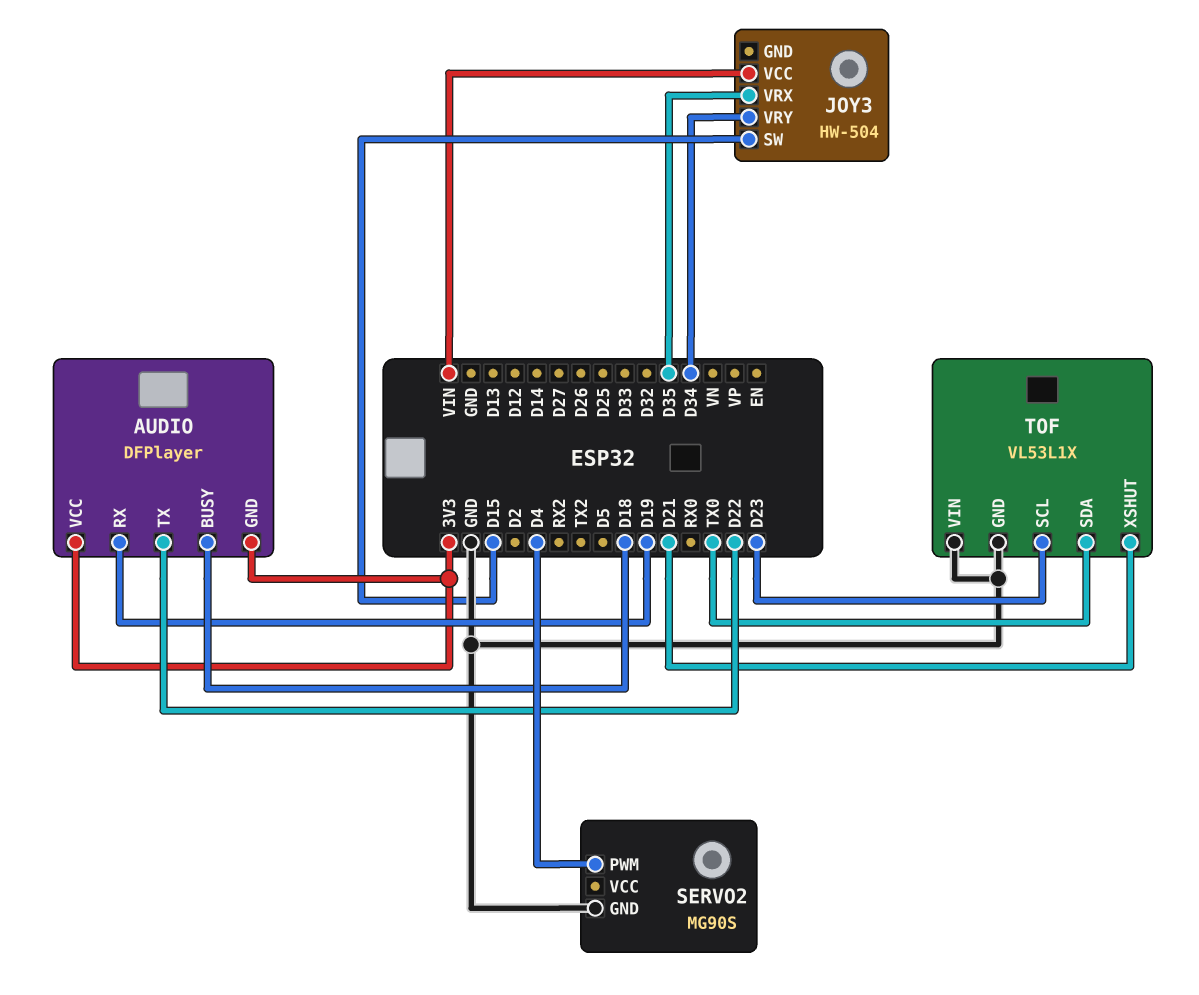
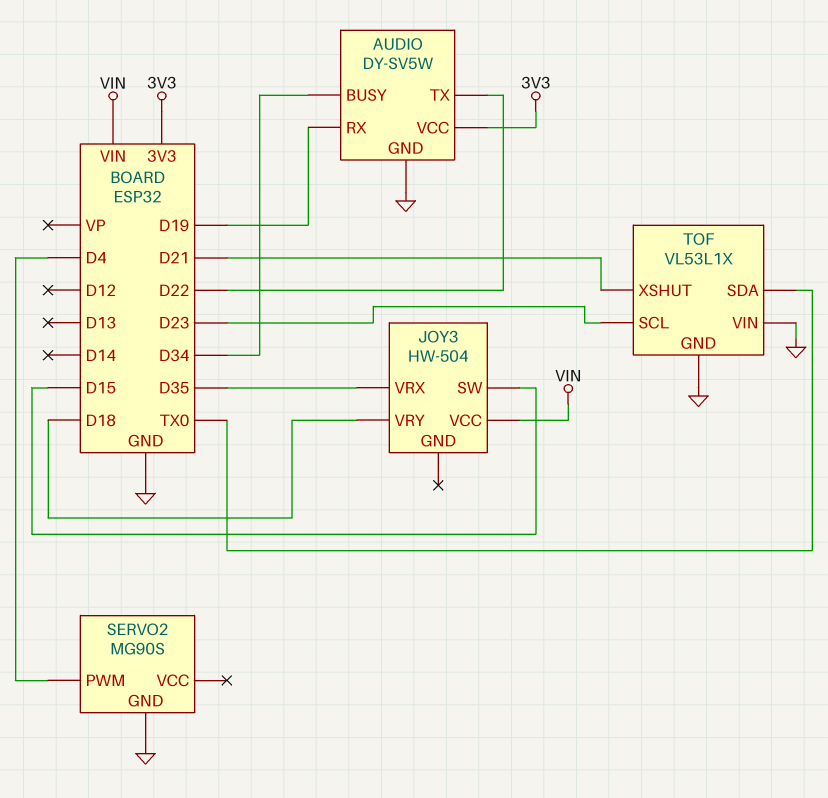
AUDIO: DFPlayer -> DY-SV5W
AUDIO pin BUSY: D18 -> D34
AUDIO pin GND: 3V3 -> GND
JOY3 pin VRY: D34 -> D18

